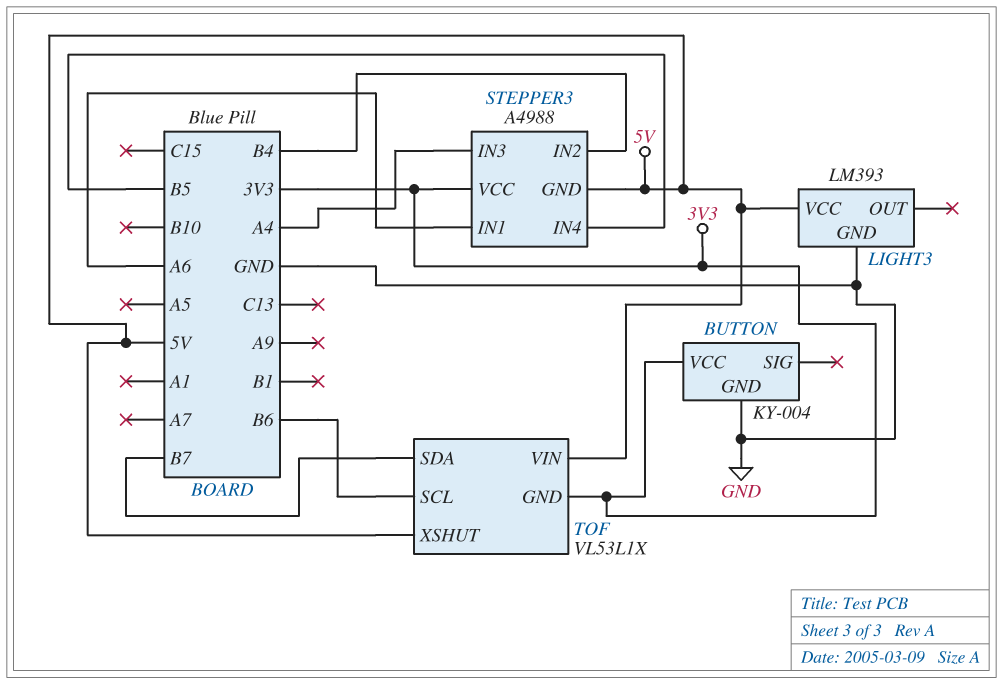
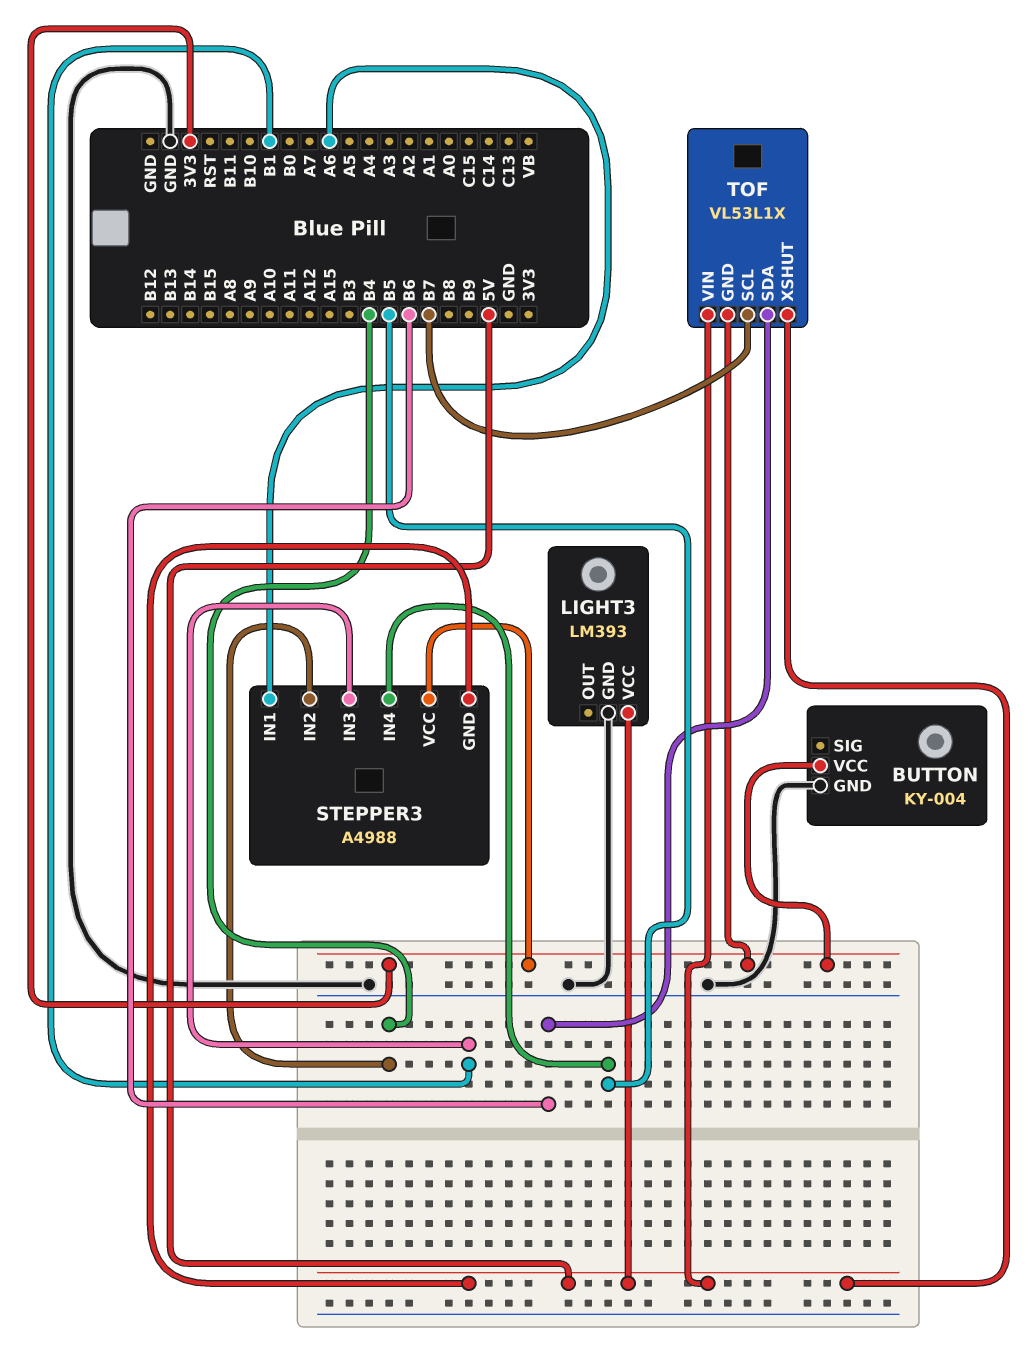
STEPPER3 pin IN3: A4 -> B1
TOF pin SCL: B6 -> B7
TOF pin SDA: B7 -> B6

